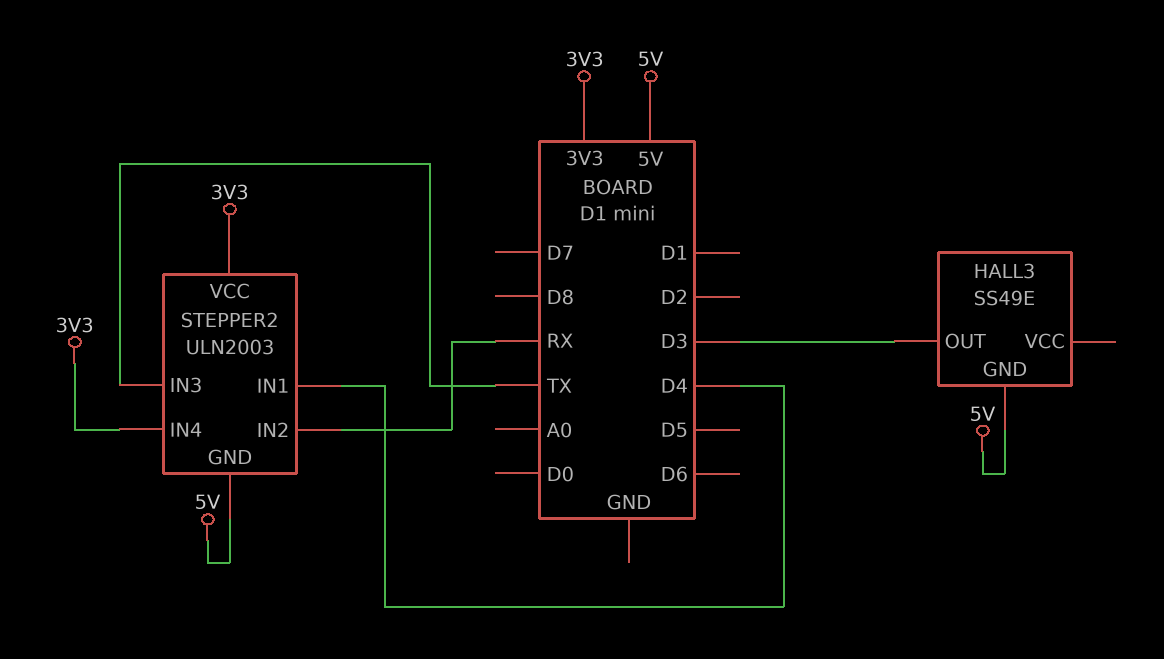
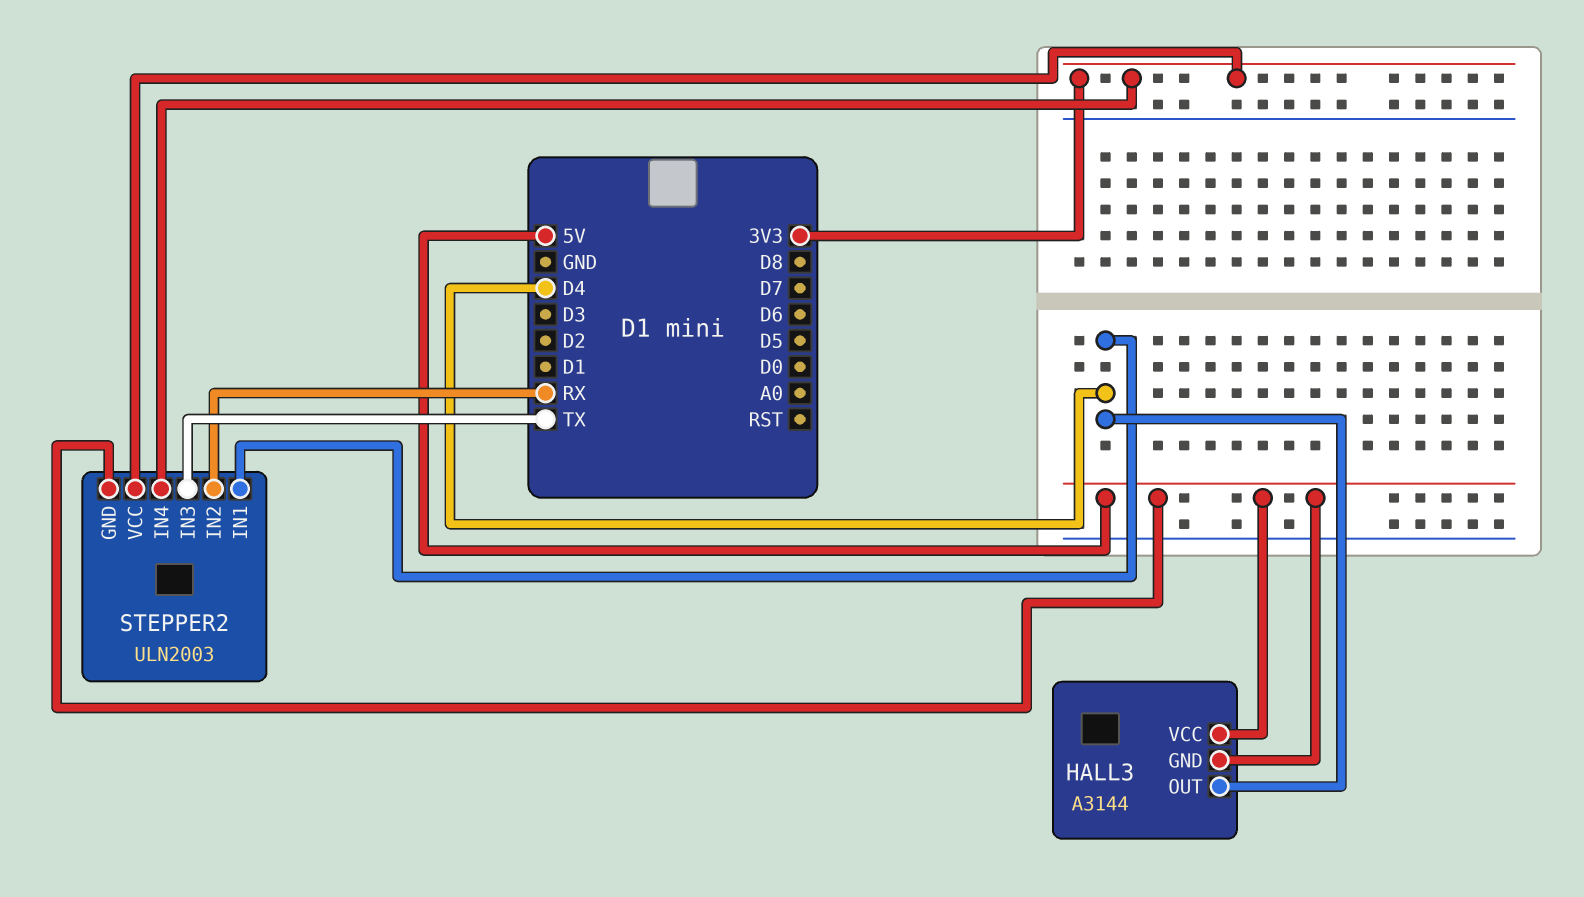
HALL3: SS49E -> A3144
HALL3 pin OUT: D3 -> D4
HALL3 pin VCC: none -> 5V

